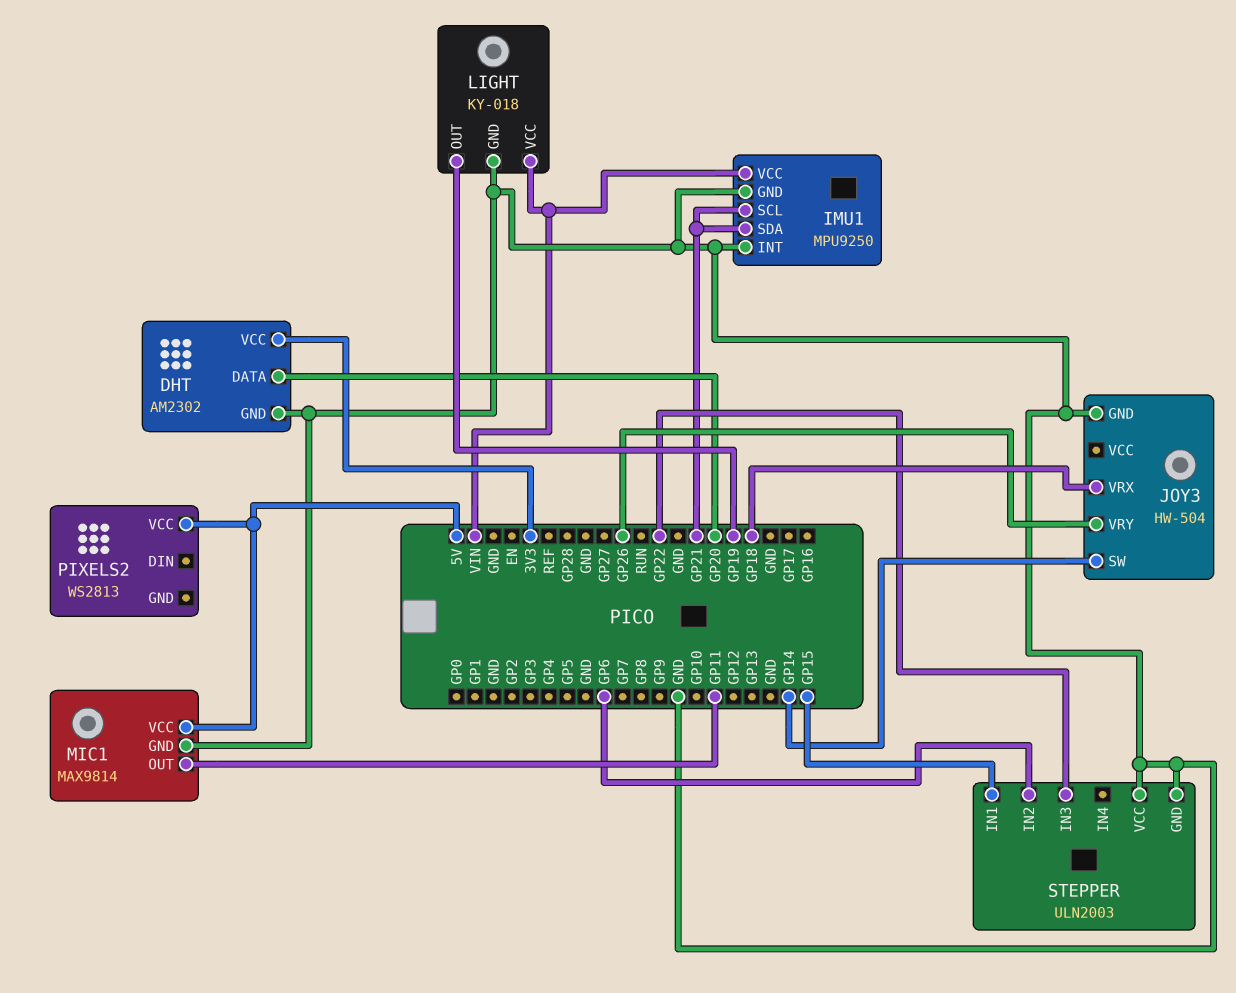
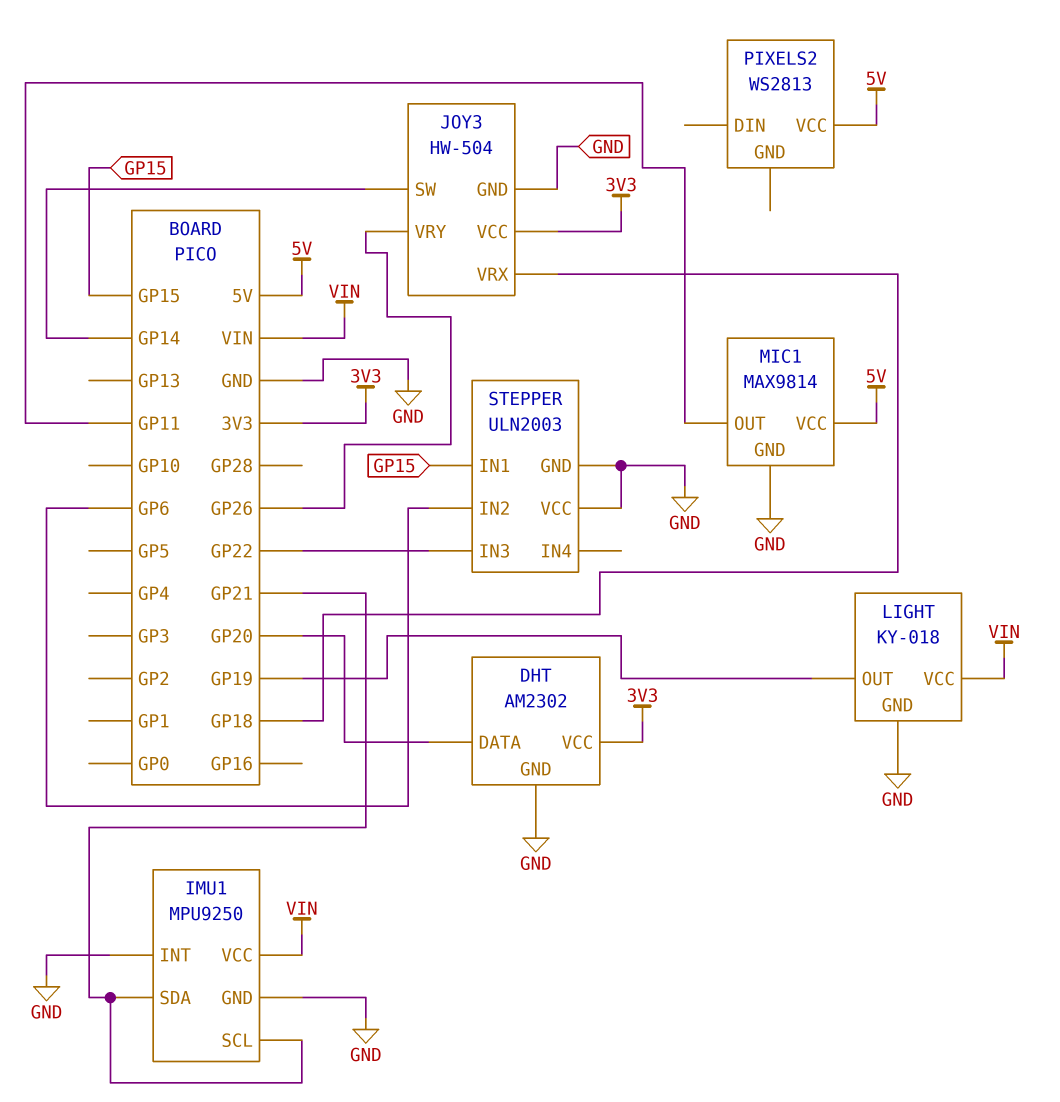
JOY3 pin VCC: none -> 3V3

